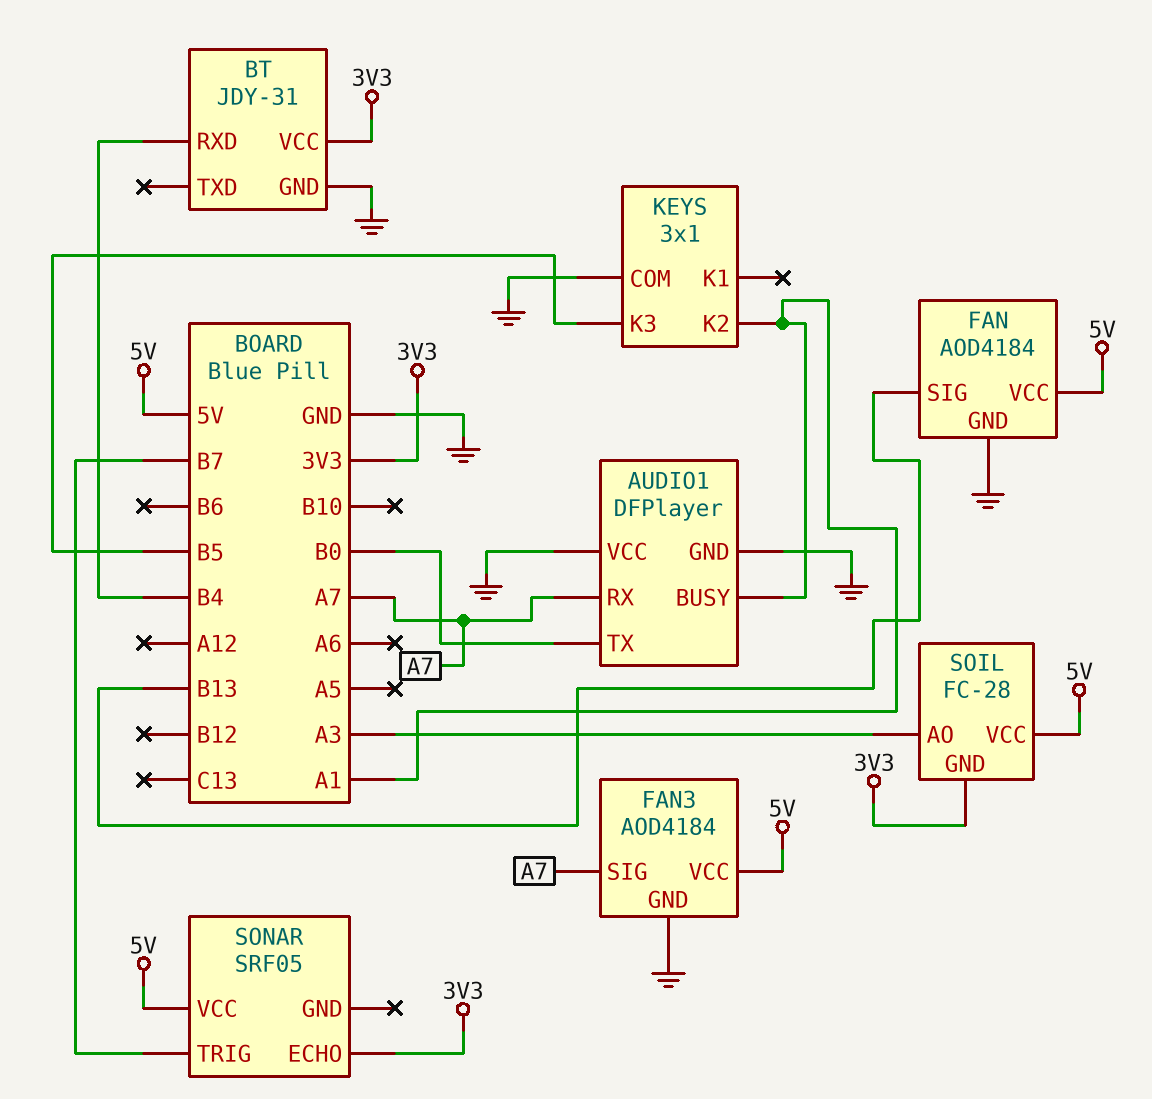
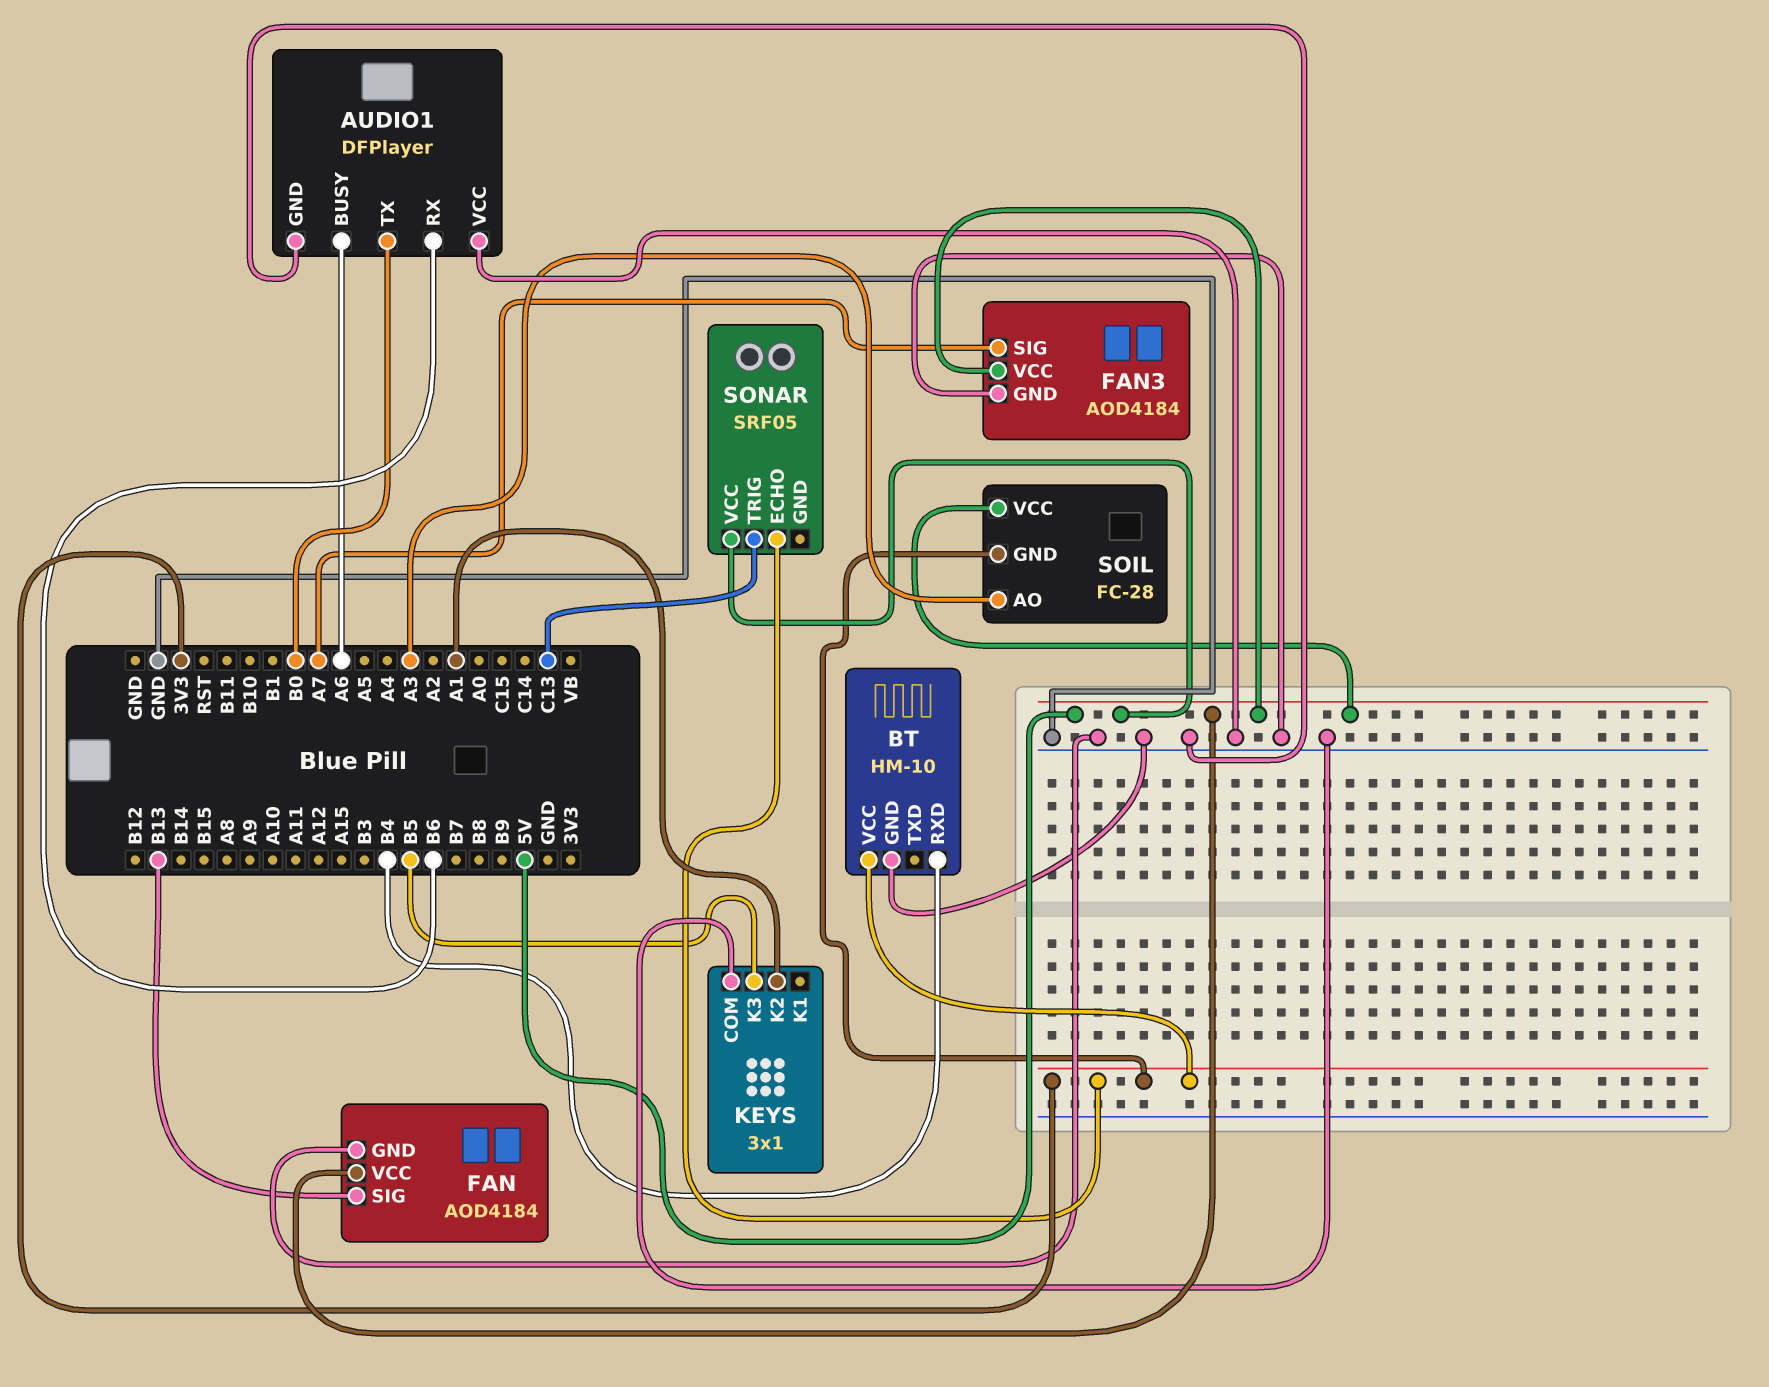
AUDIO1 pin BUSY: A1 -> A6
AUDIO1 pin RX: A7 -> B6
BT: JDY-31 -> HM-10
SONAR pin TRIG: B7 -> C13

